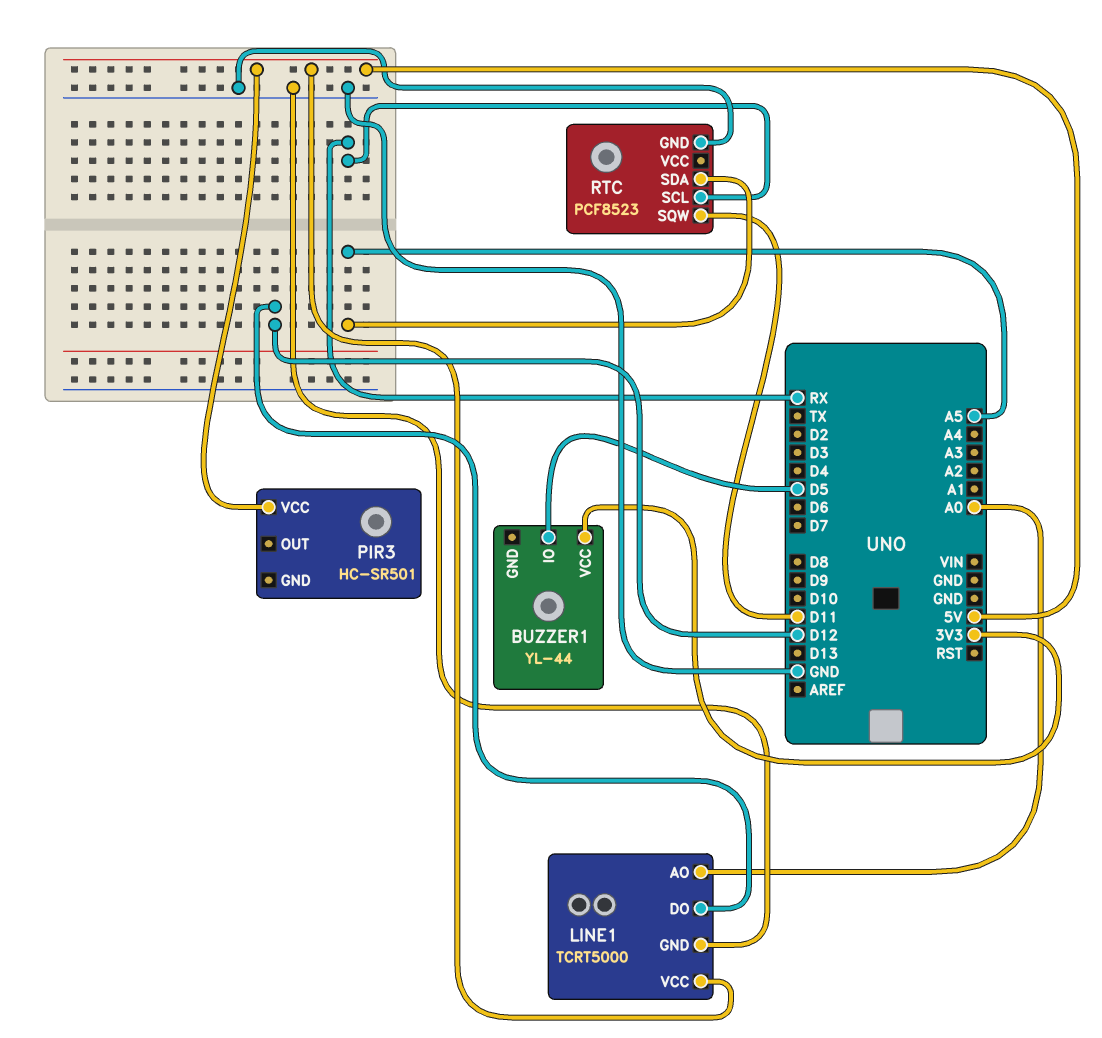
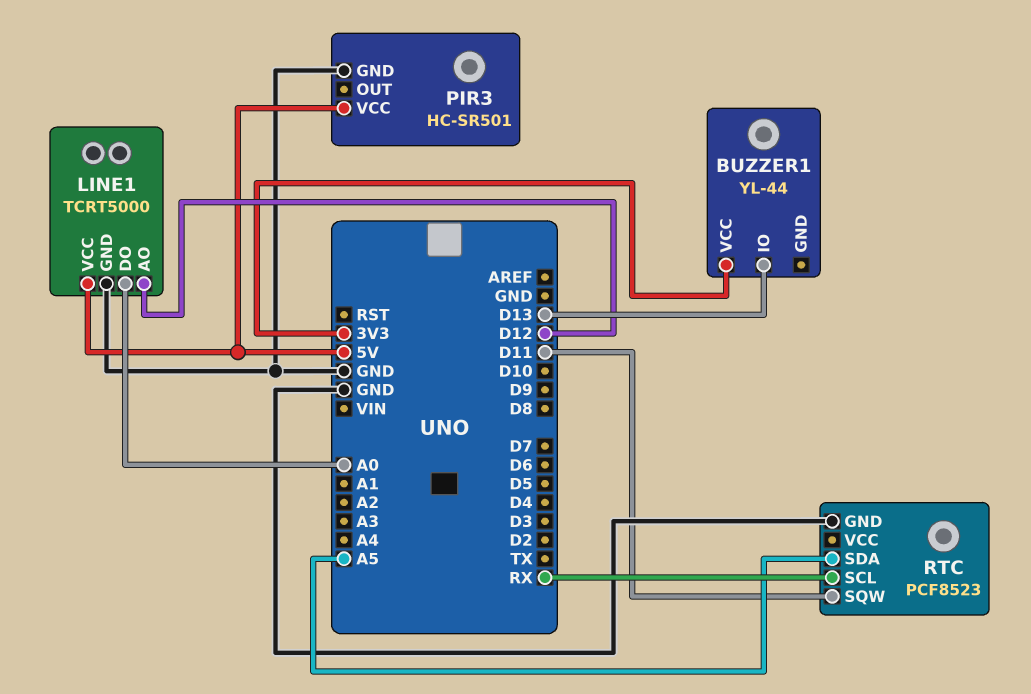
BUZZER1 pin IO: D5 -> D13
LINE1 pin AO: A0 -> D12
LINE1 pin DO: D12 -> A0
PIR3 pin GND: none -> GND

